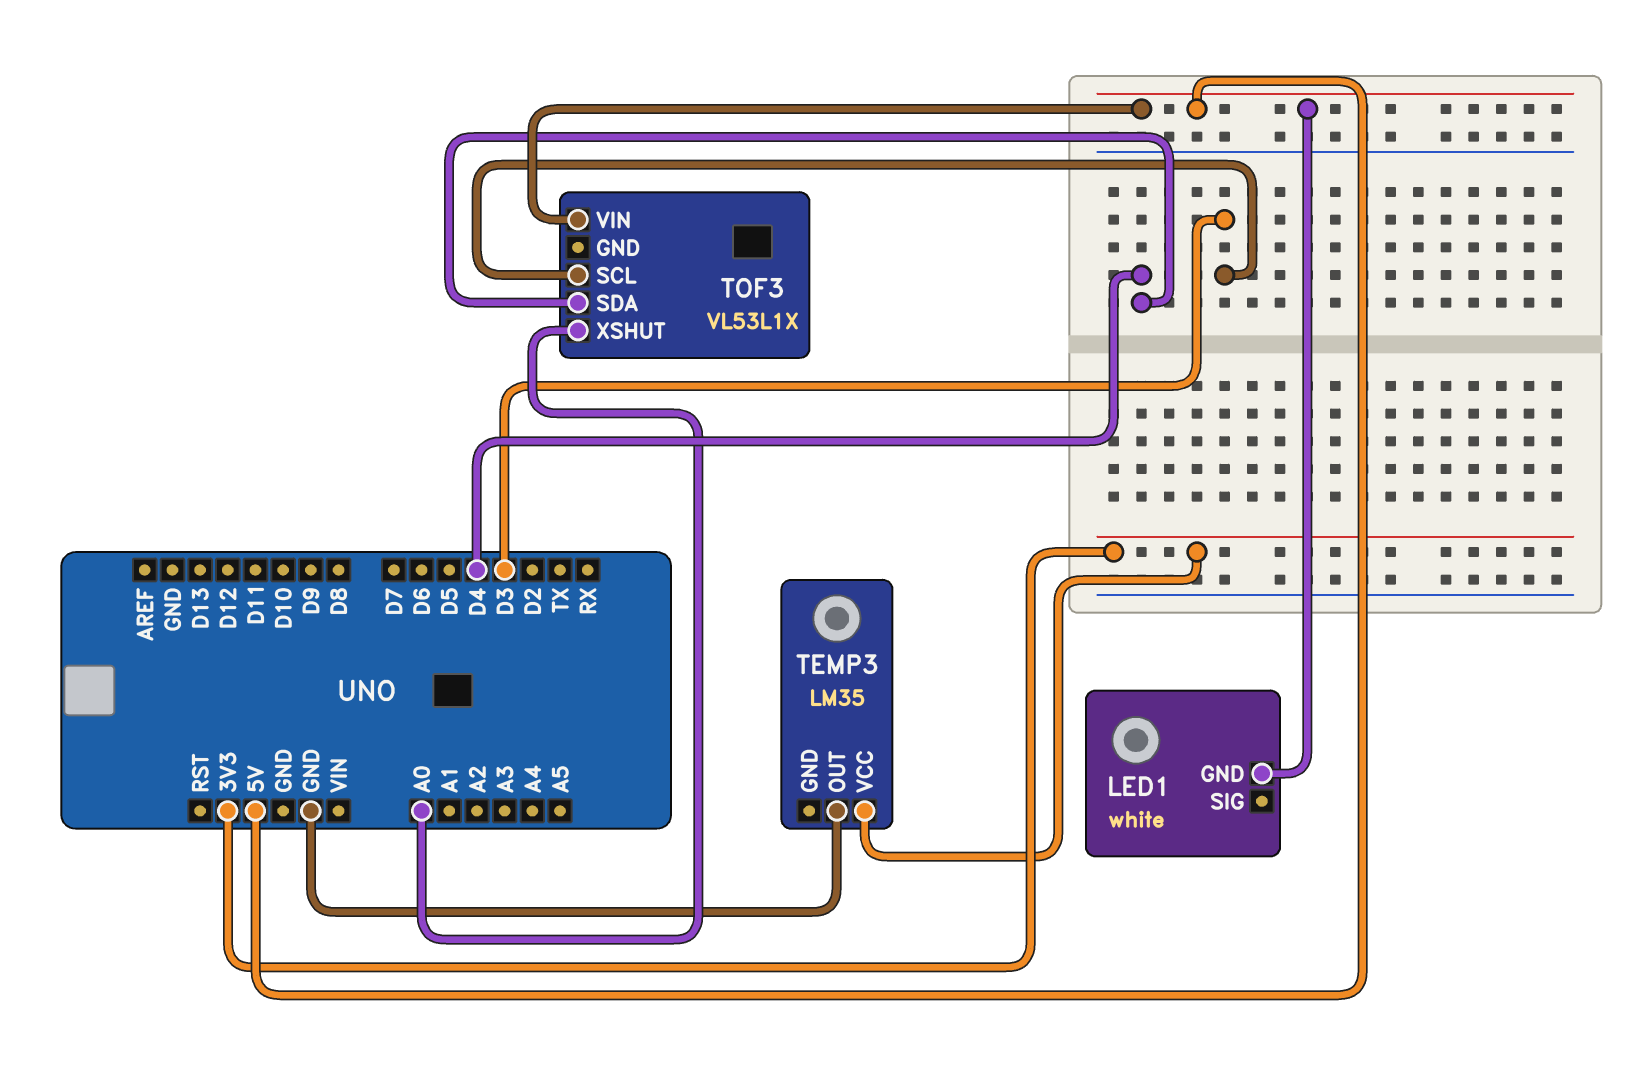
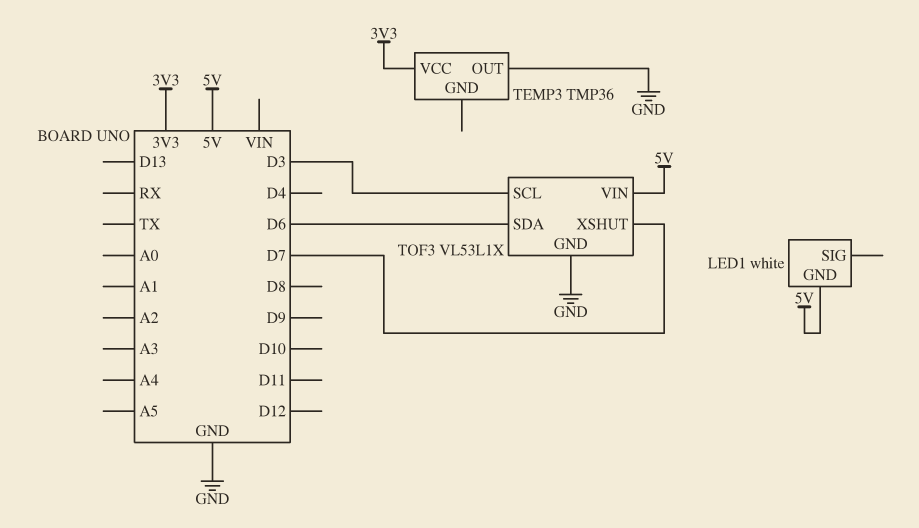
TEMP3: LM35 -> TMP36
TOF3 pin GND: none -> GND
TOF3 pin SDA: D4 -> D6
TOF3 pin XSHUT: A0 -> D7

